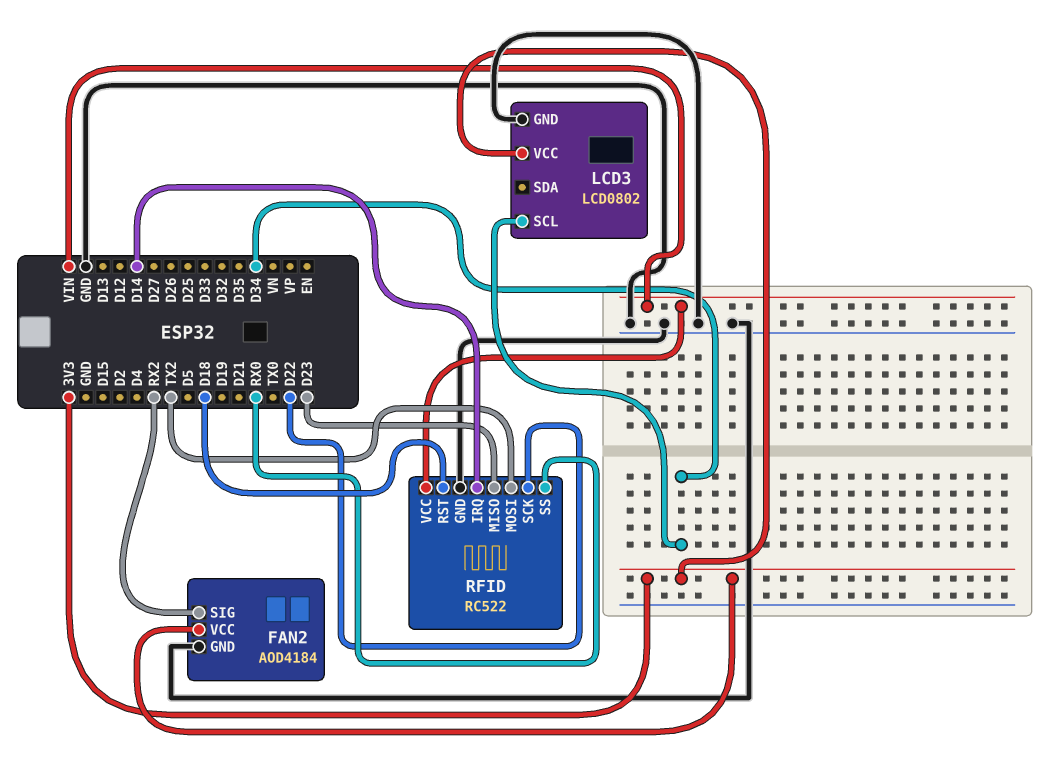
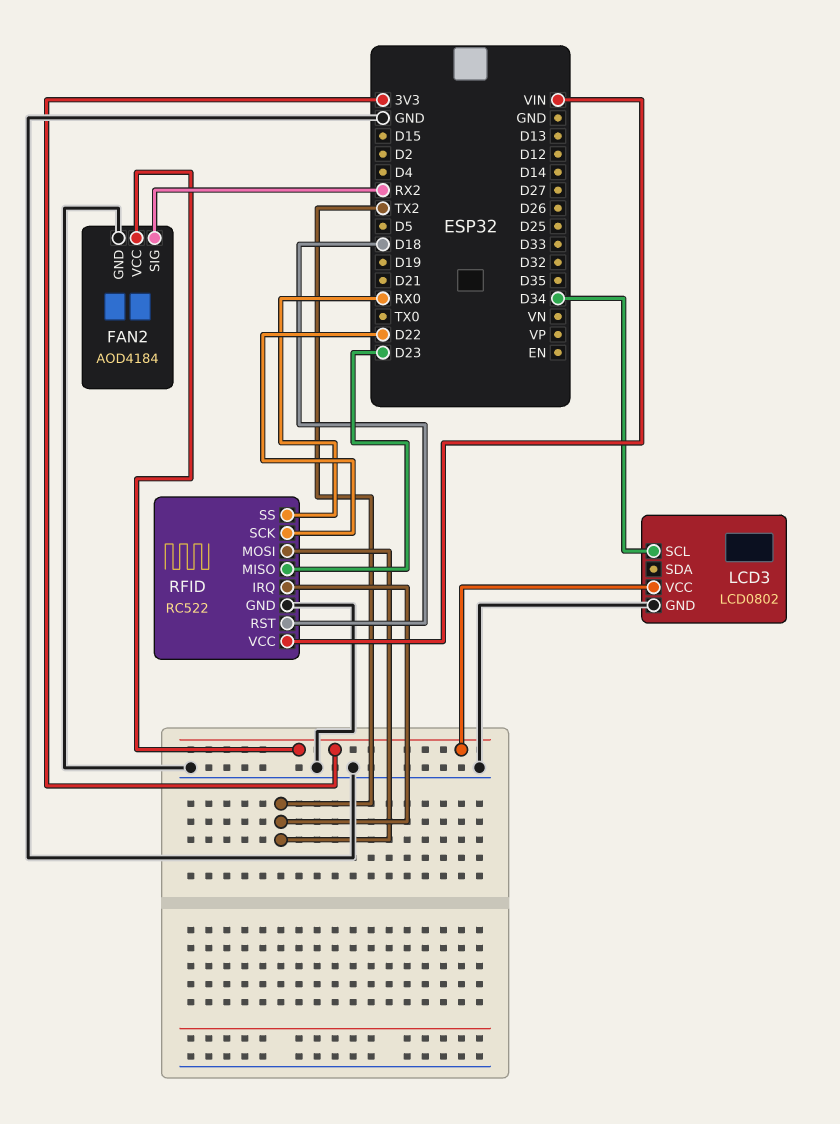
RFID pin IRQ: D14 -> TX2

